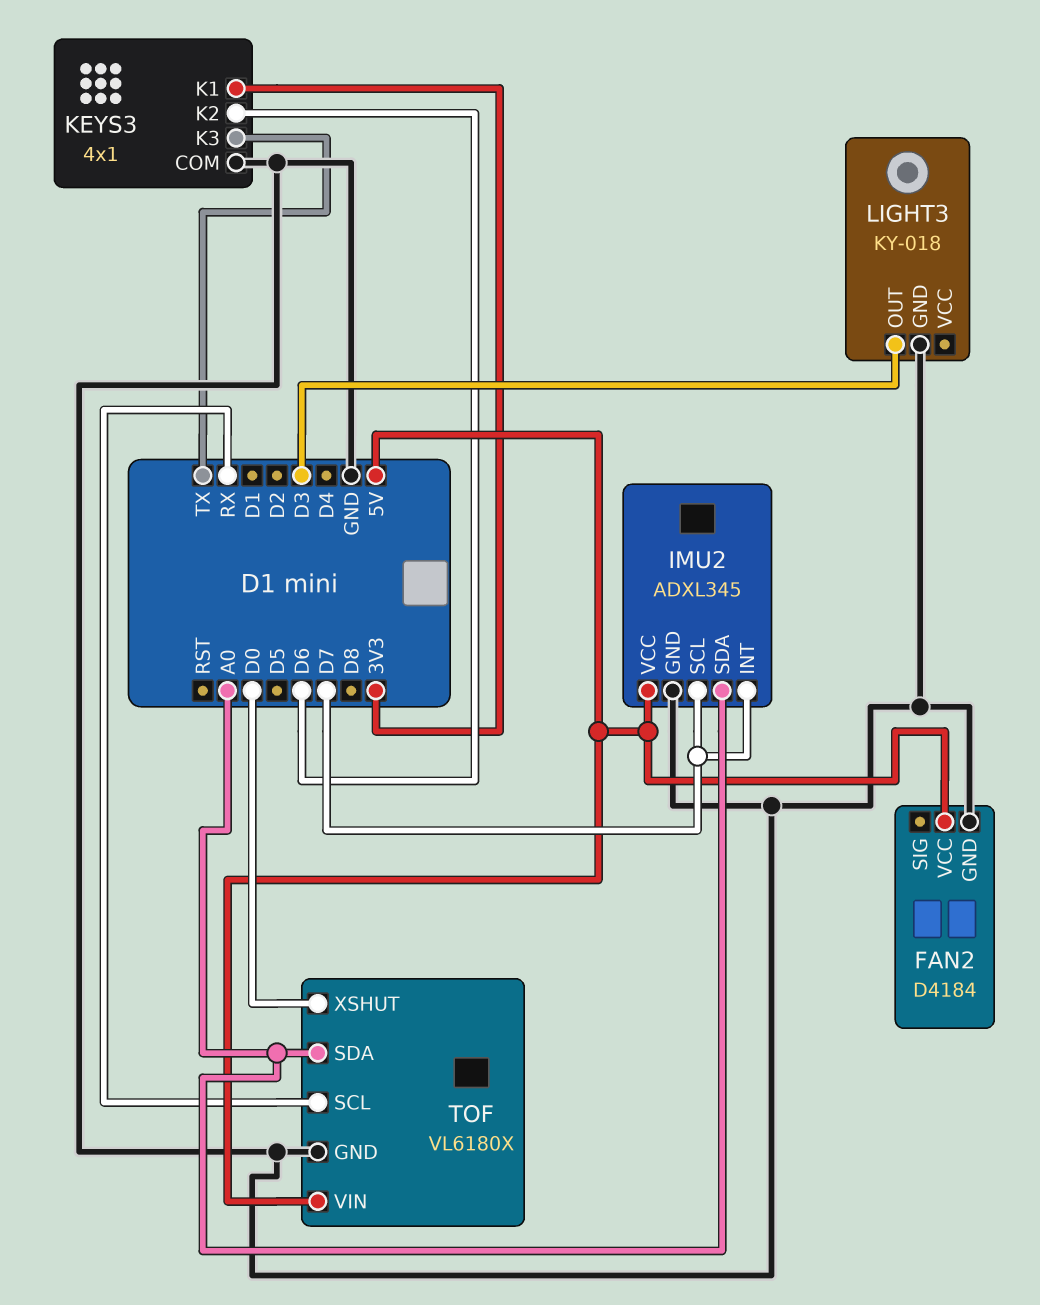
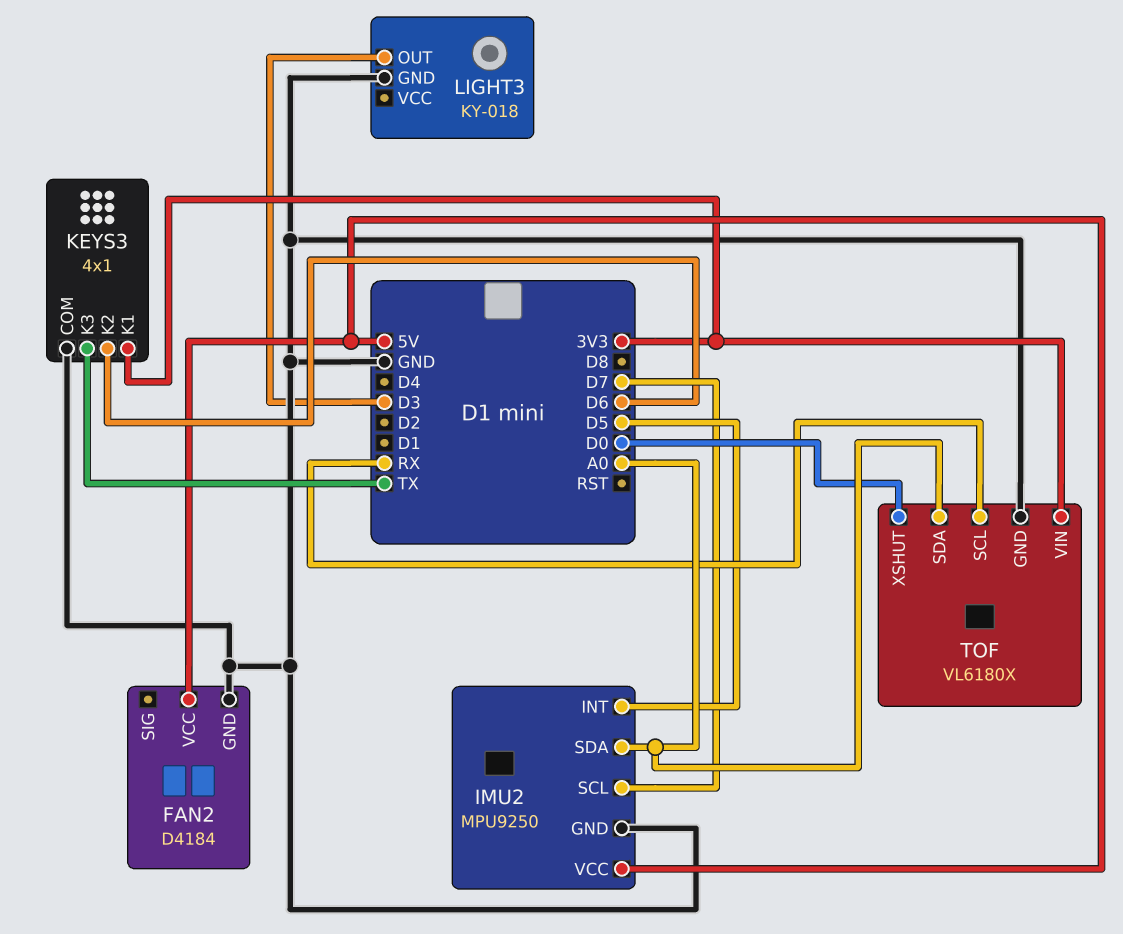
IMU2: ADXL345 -> MPU9250
IMU2 pin INT: D7 -> D5
TOF pin VIN: 5V -> 3V3

